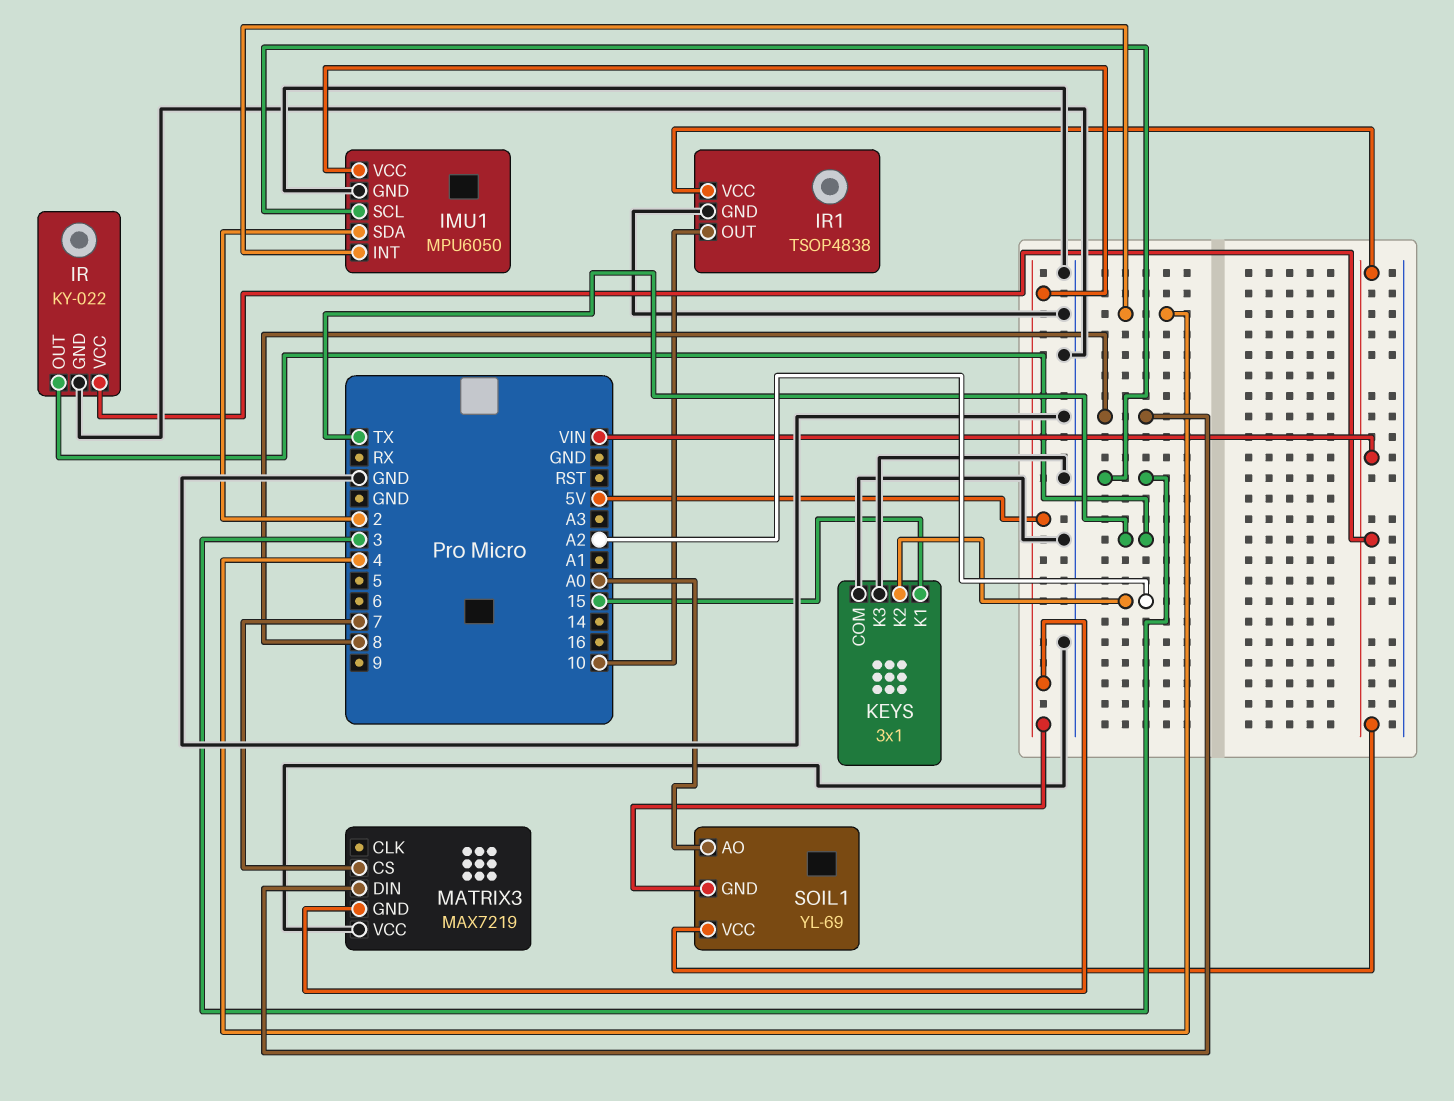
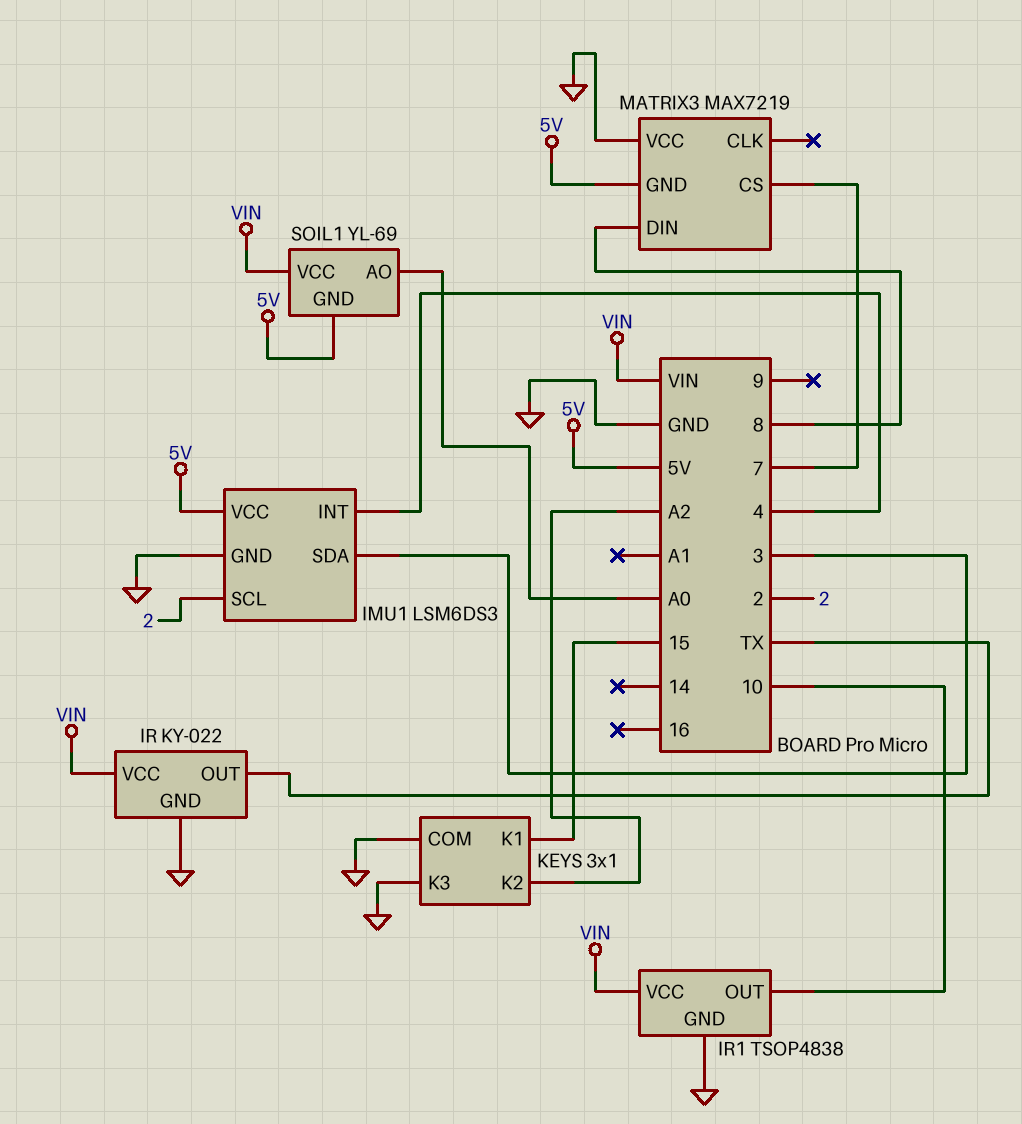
IMU1: MPU6050 -> LSM6DS3
IMU1 pin SCL: 3 -> 2
IMU1 pin SDA: 2 -> 3

